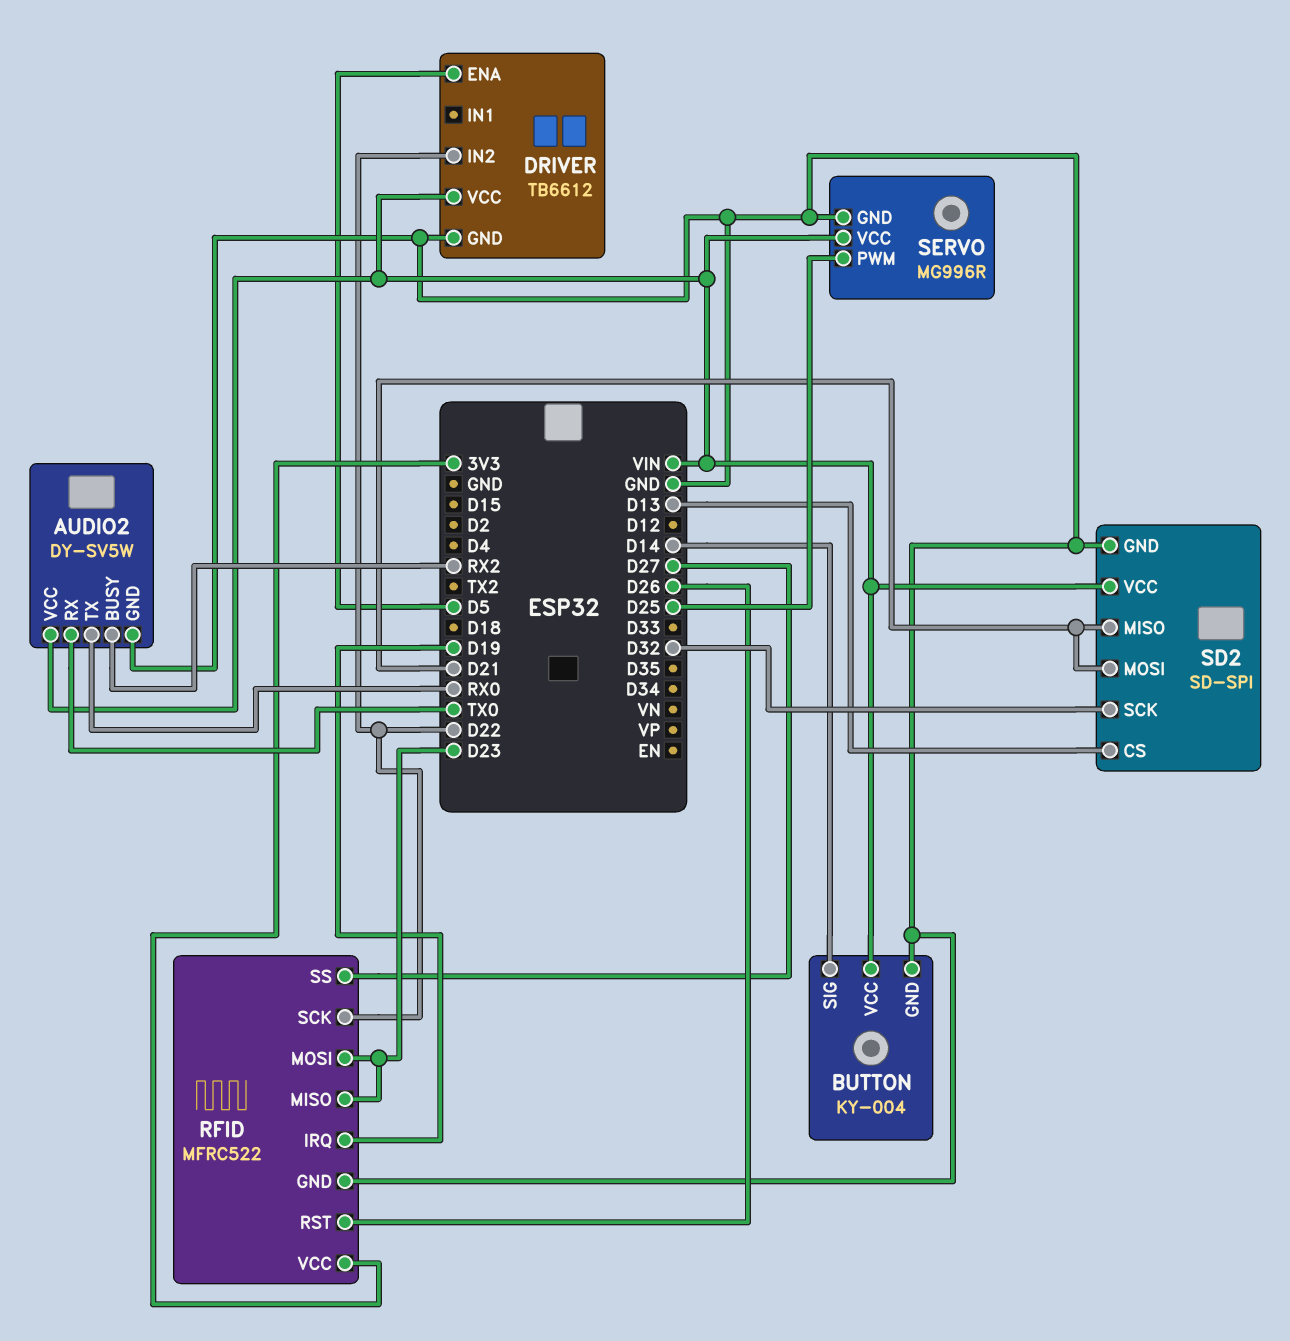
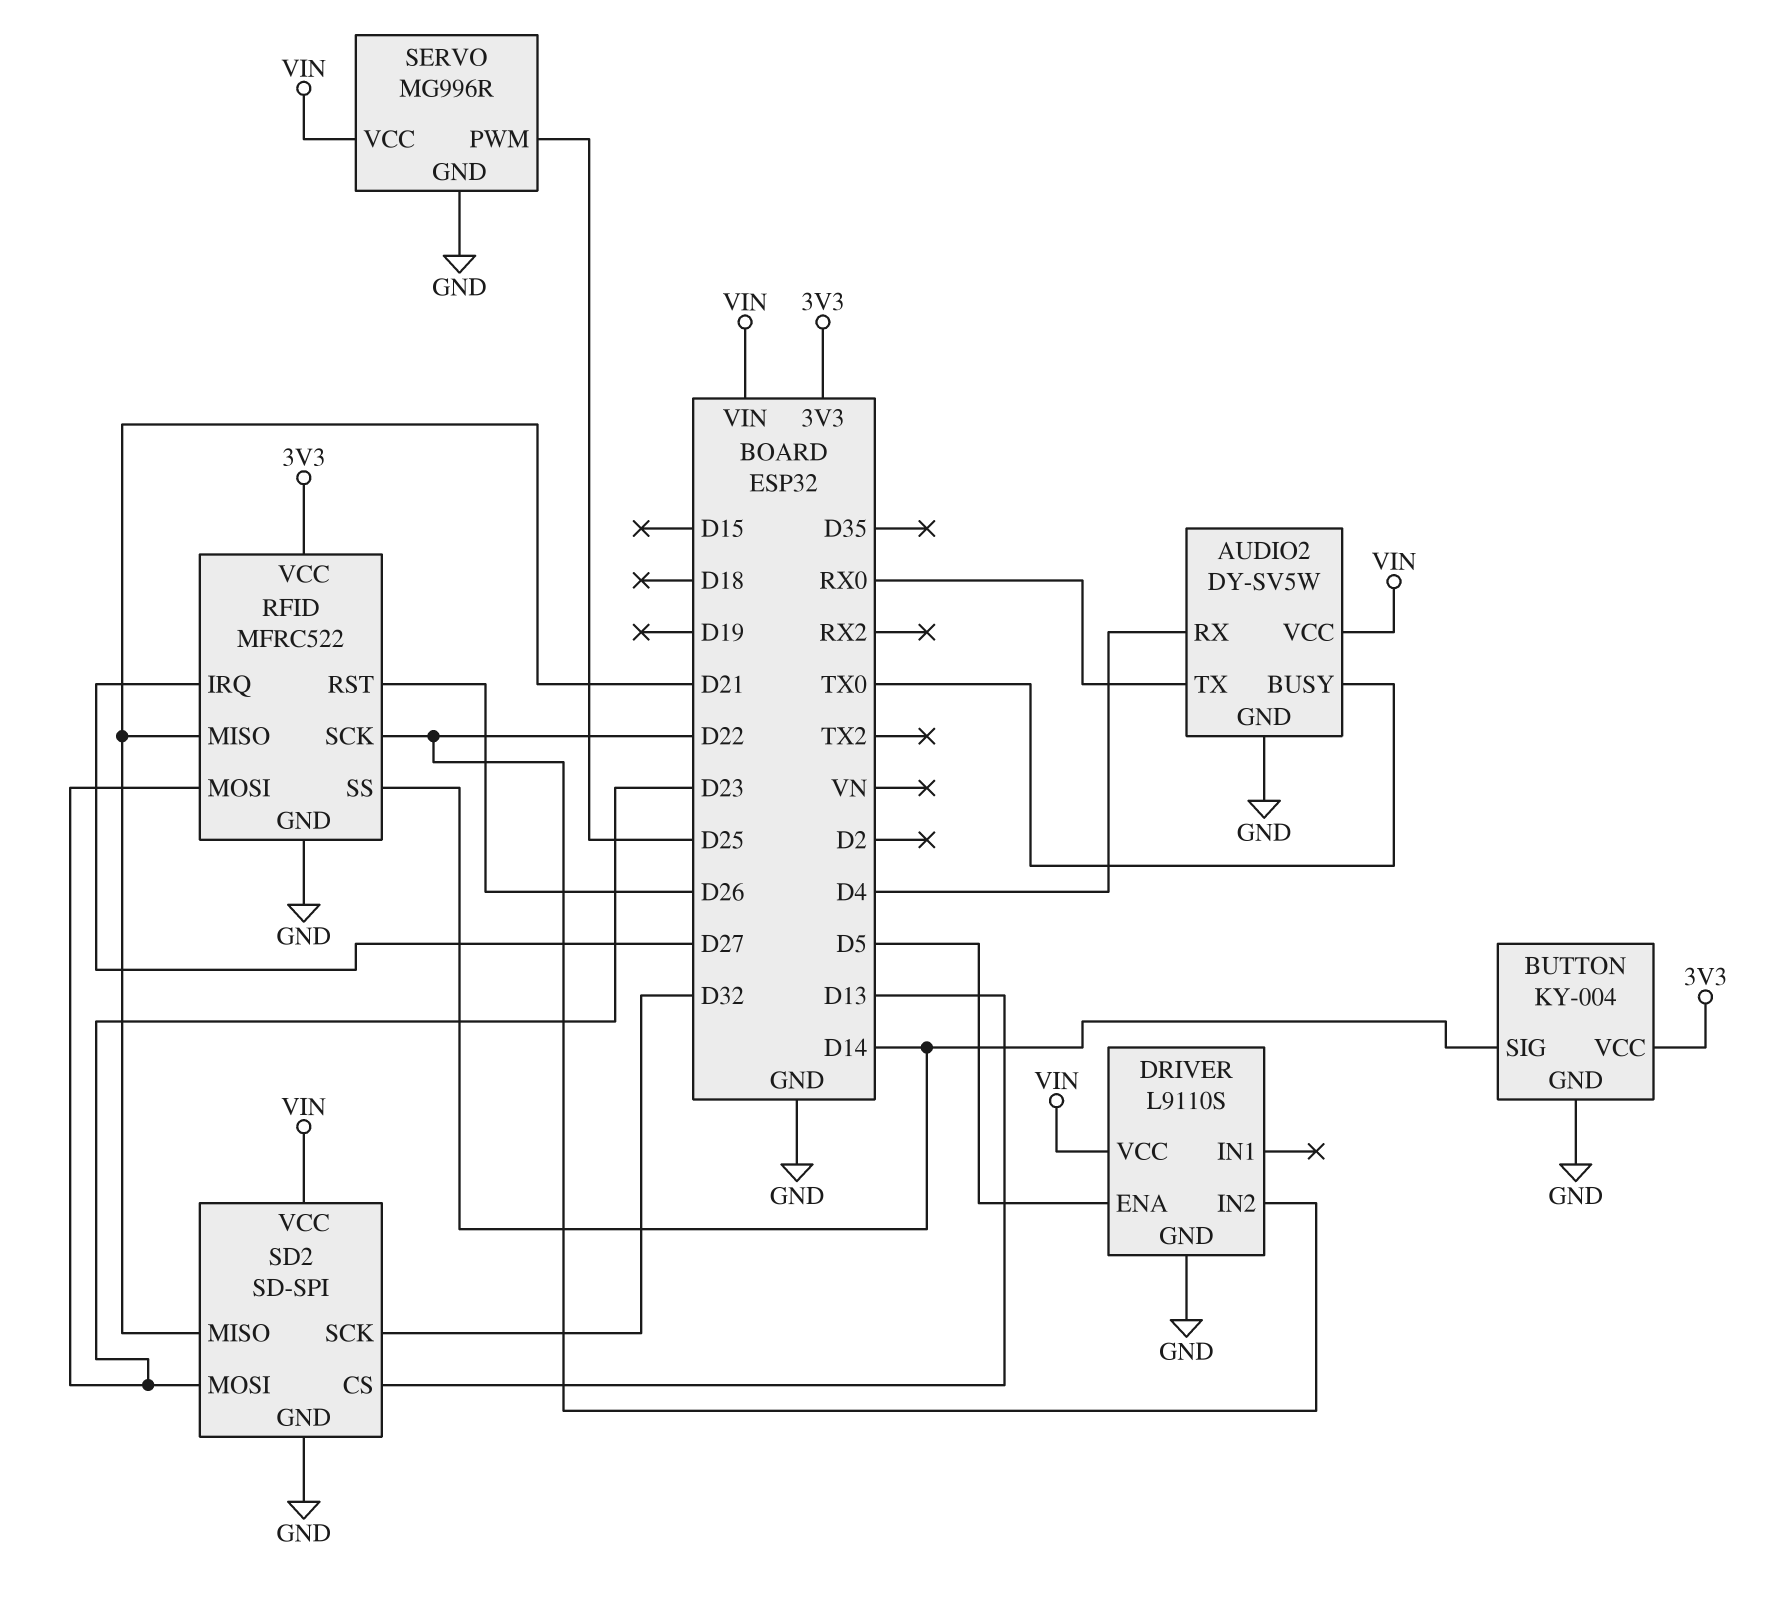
AUDIO2 pin BUSY: RX2 -> TX0
AUDIO2 pin RX: TX0 -> D4
BUTTON pin VCC: VIN -> 3V3
DRIVER: TB6612 -> L9110S
RFID pin IRQ: D19 -> D27
RFID pin MISO: D23 -> D21
RFID pin SS: D27 -> D14
SD2 pin MOSI: D21 -> D23

